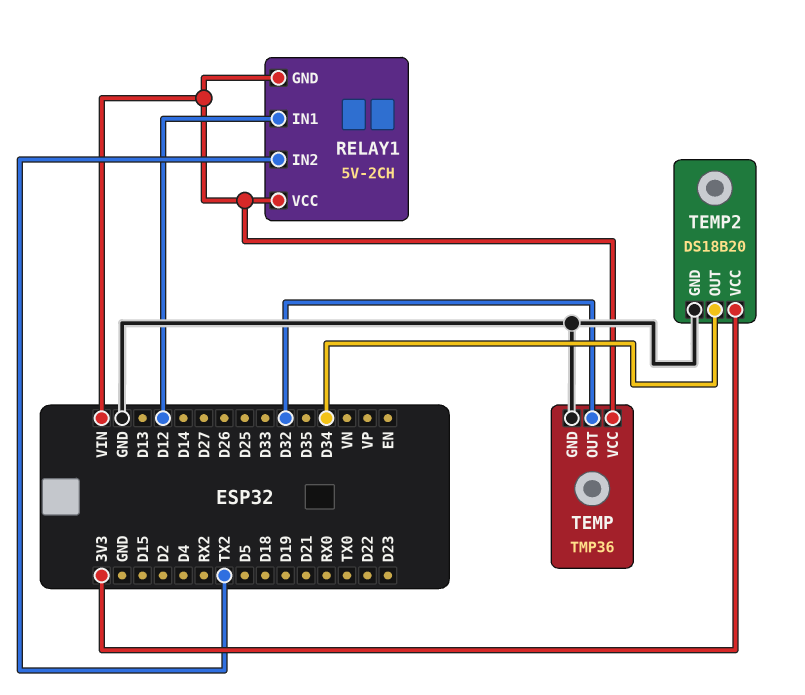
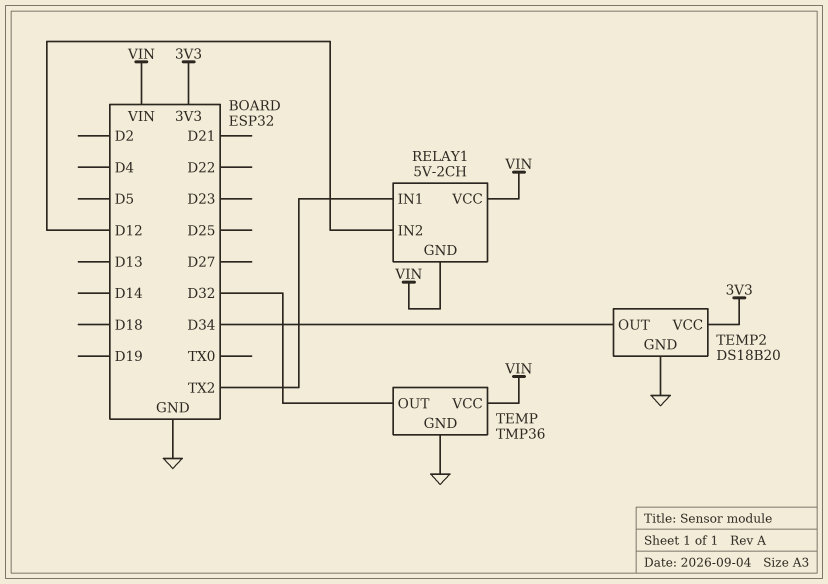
RELAY1 pin IN1: D12 -> TX2
RELAY1 pin IN2: TX2 -> D12

